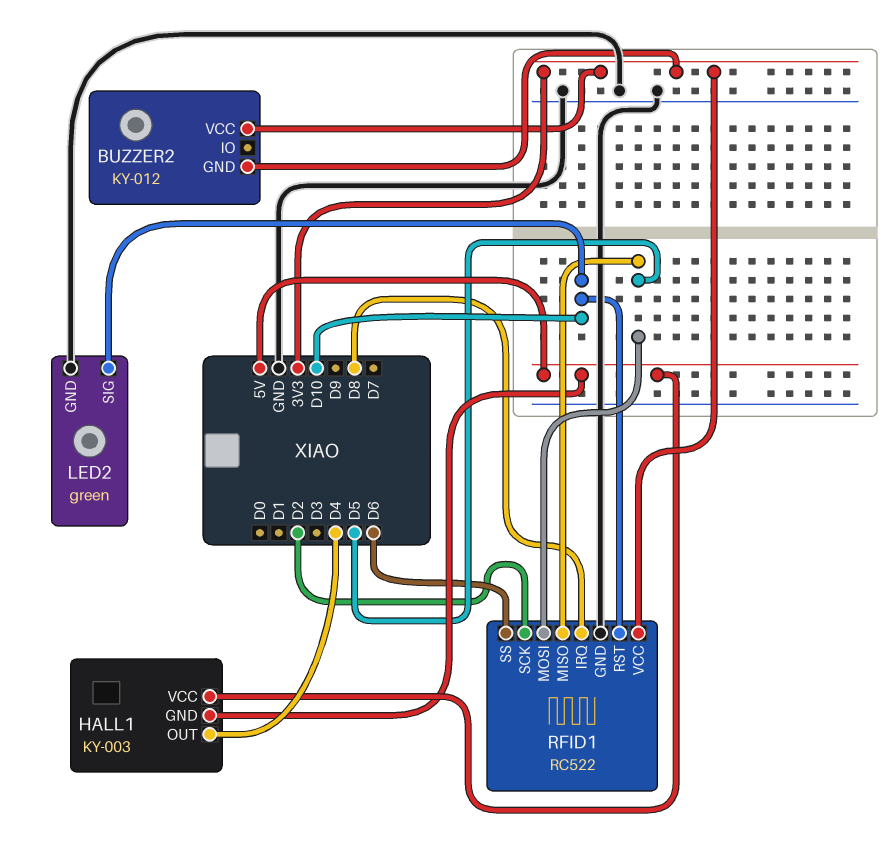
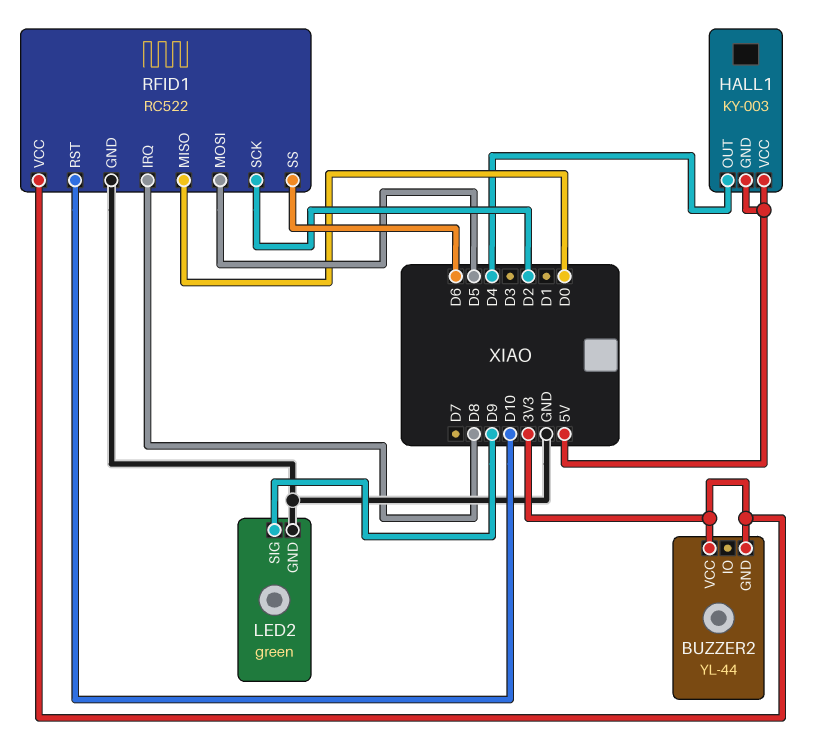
BUZZER2: KY-012 -> YL-44
LED2 pin SIG: D10 -> D9
RFID1 pin MISO: D5 -> D0

